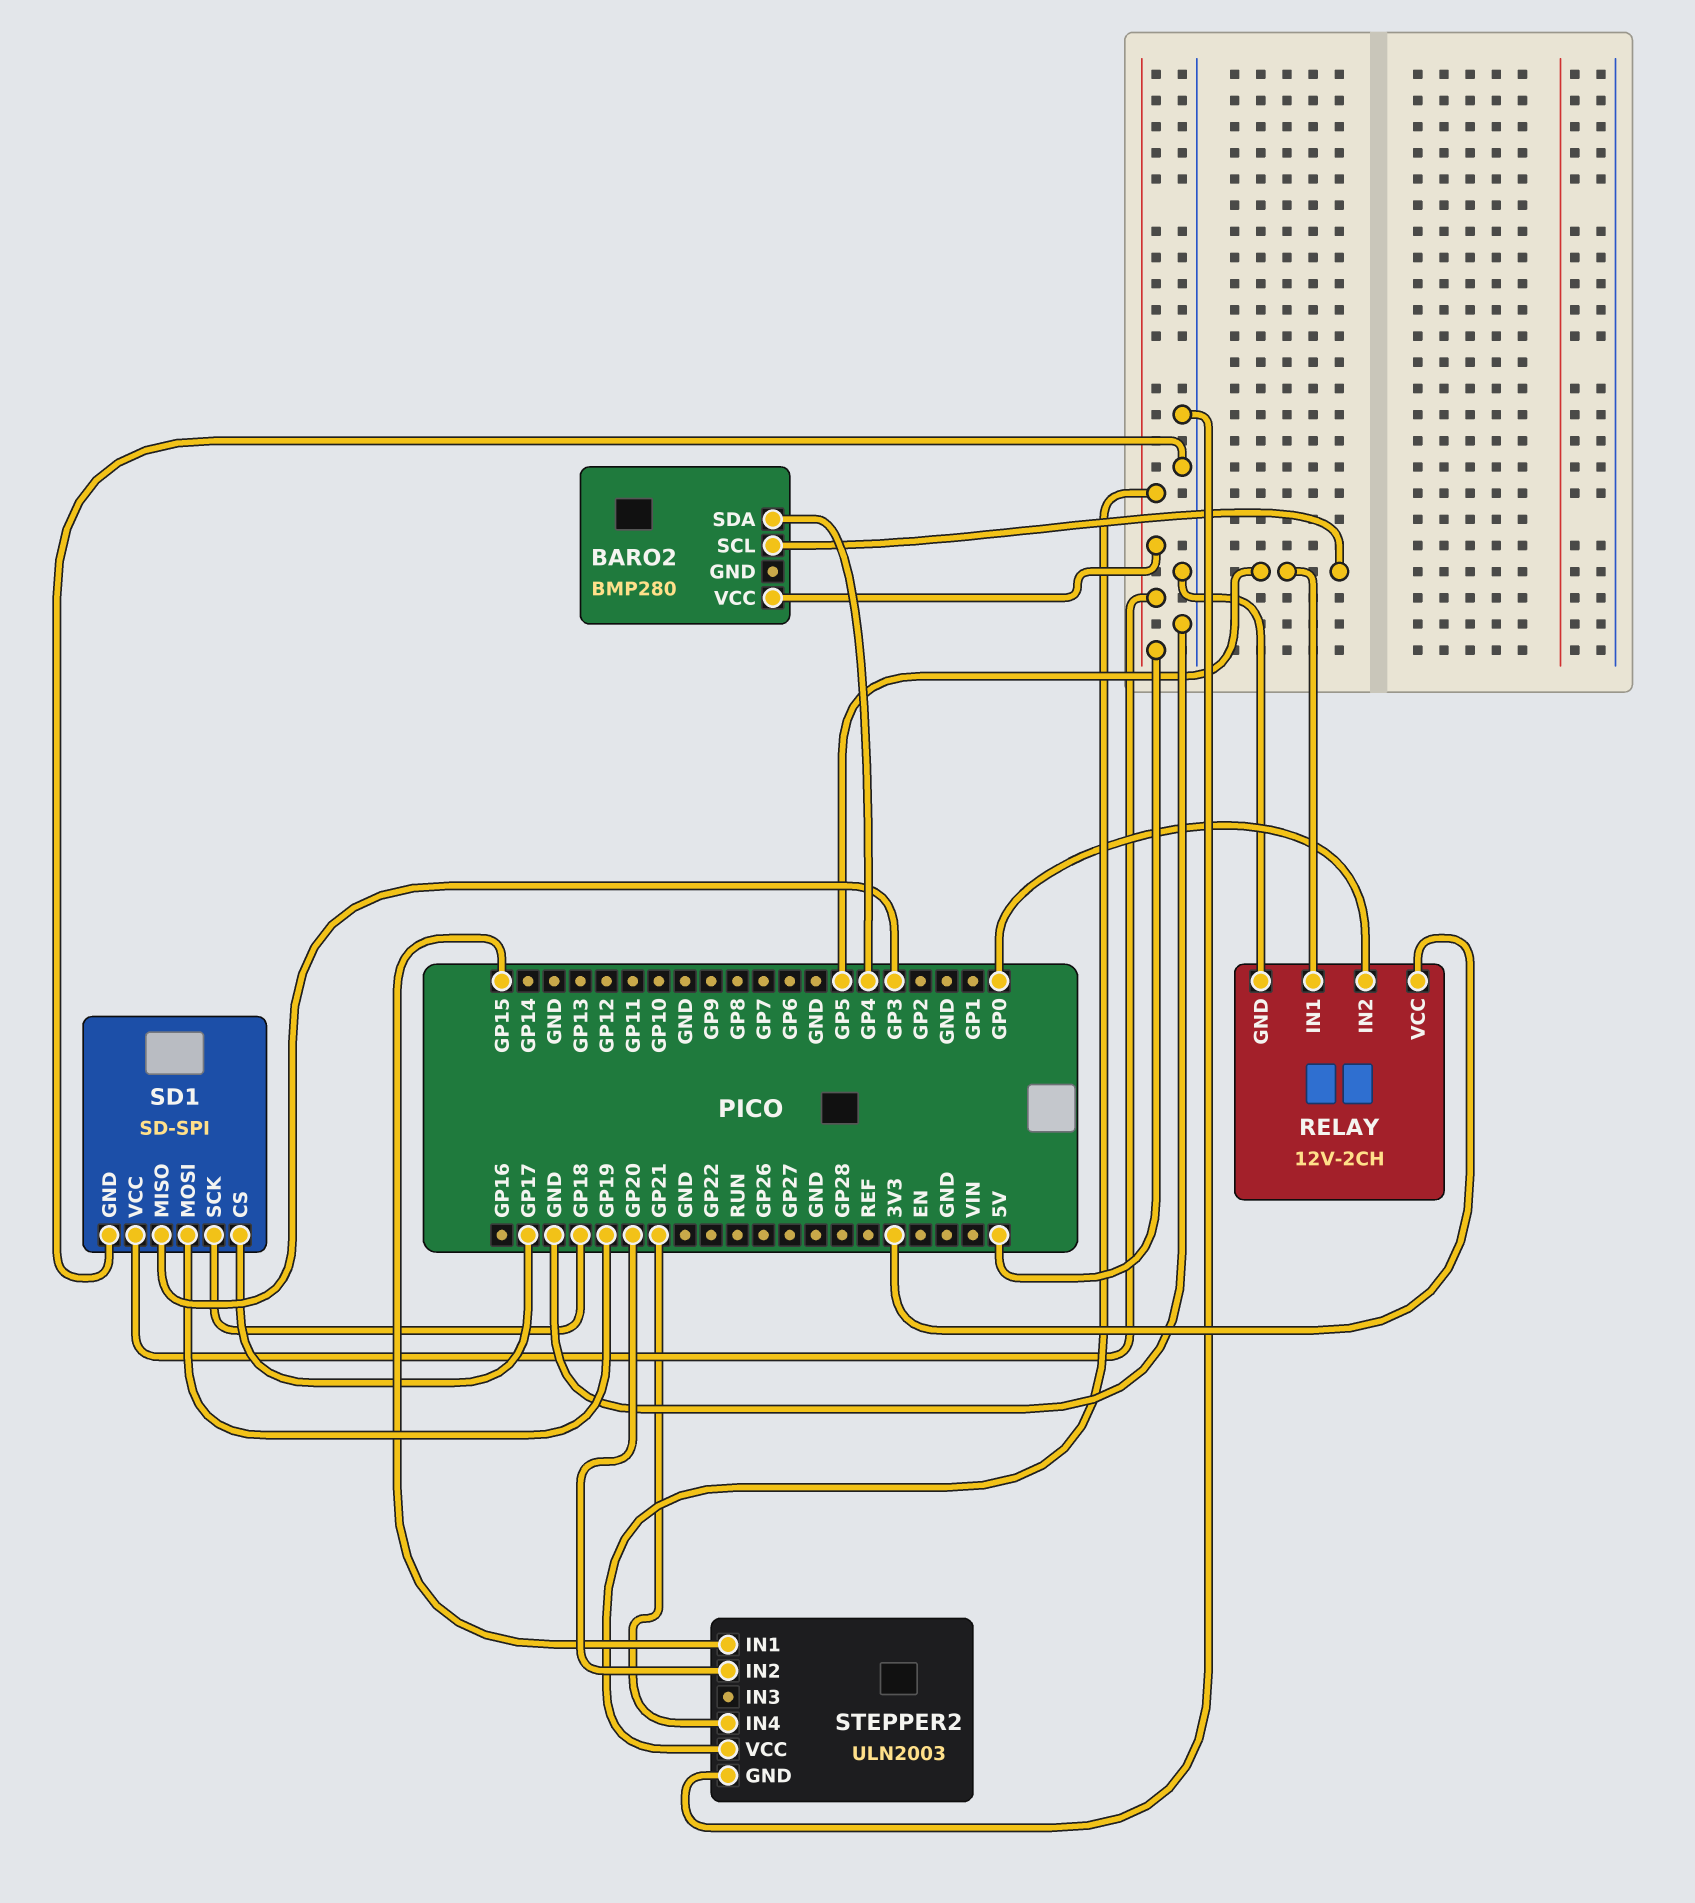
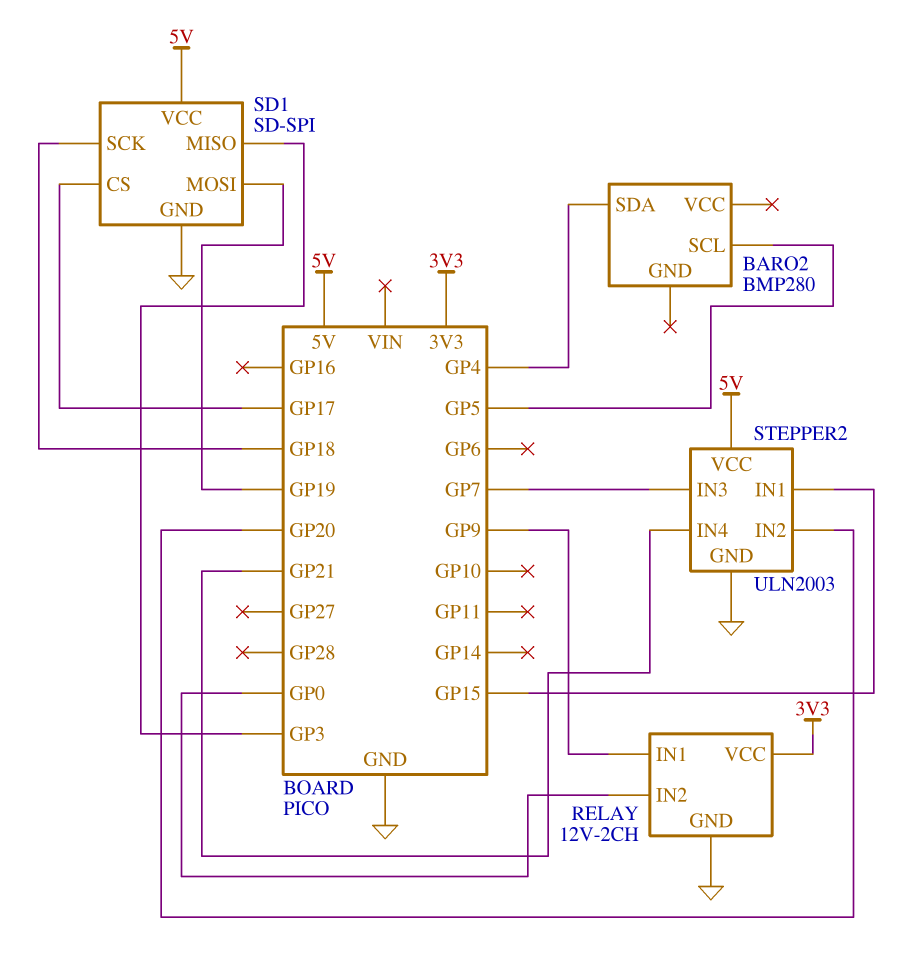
BARO2 pin VCC: 5V -> none
RELAY pin IN1: GP5 -> GP9
STEPPER2 pin IN3: none -> GP7

